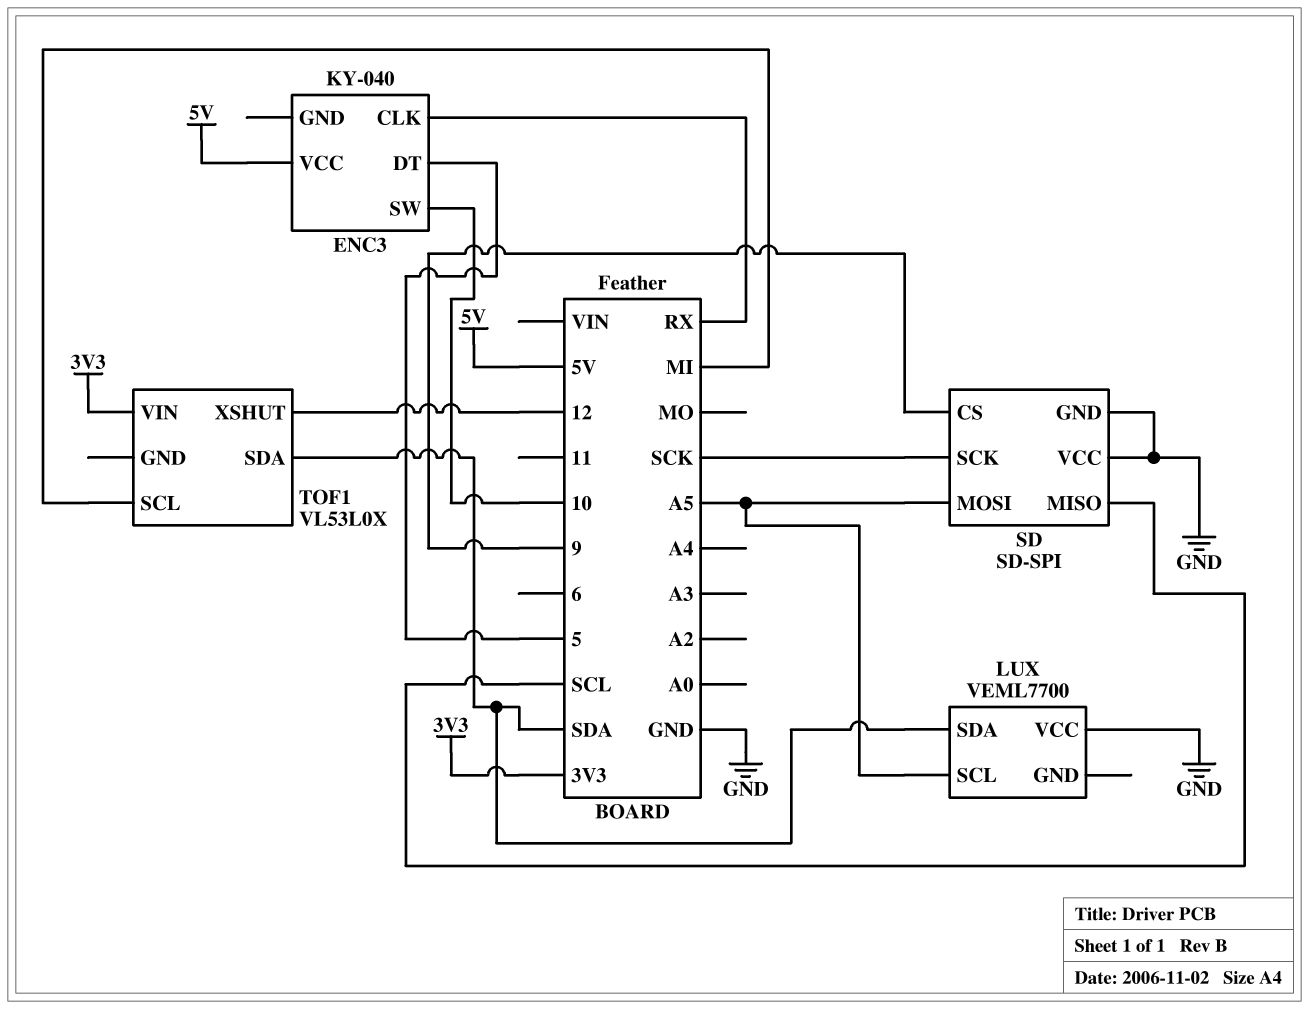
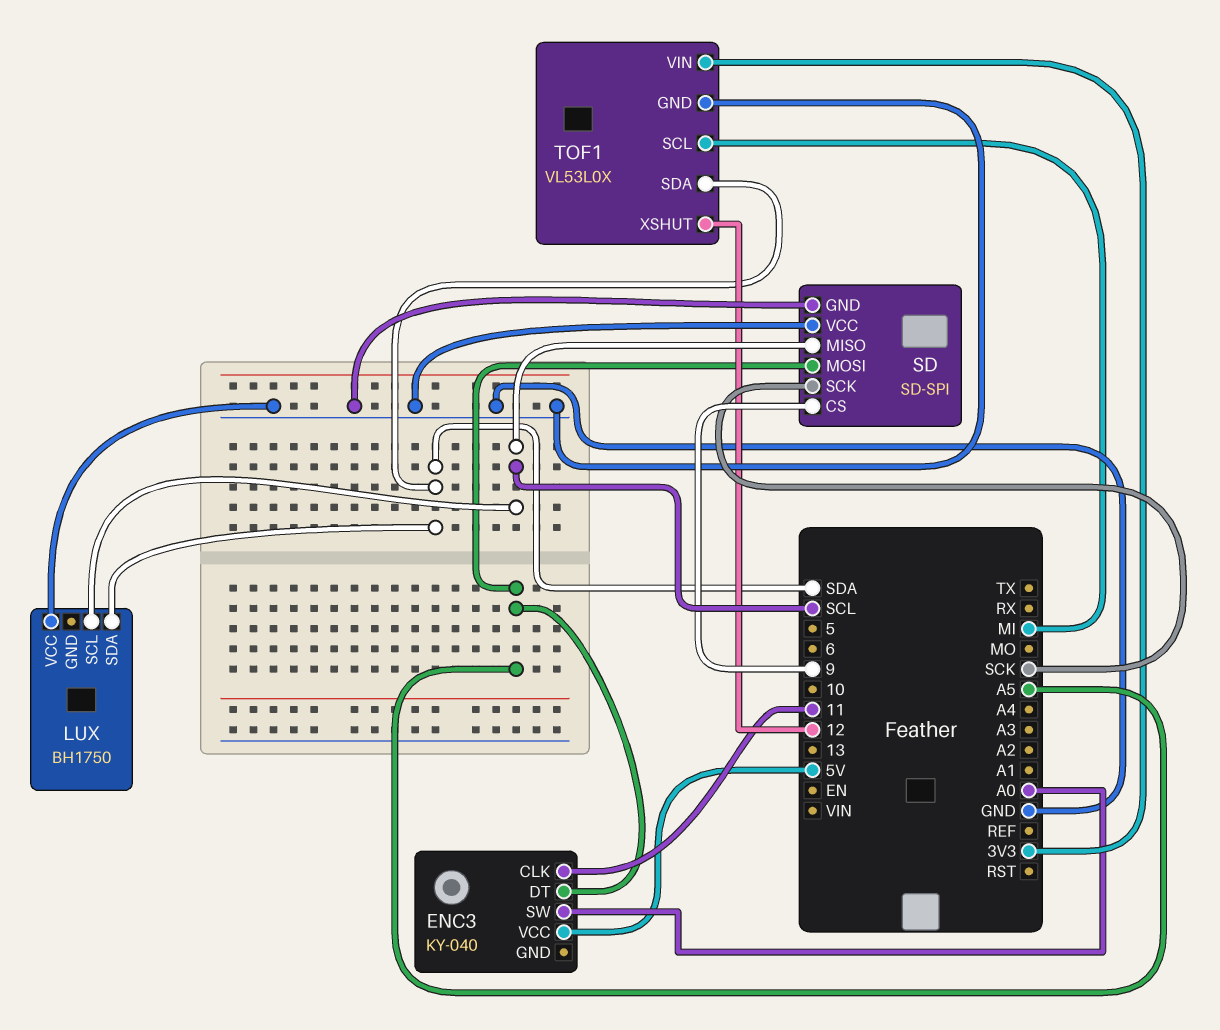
ENC3 pin CLK: RX -> 11
ENC3 pin DT: 5 -> A5
ENC3 pin SW: 10 -> A0
LUX: VEML7700 -> BH1750
LUX pin SCL: A5 -> SCL
TOF1 pin GND: none -> GND

